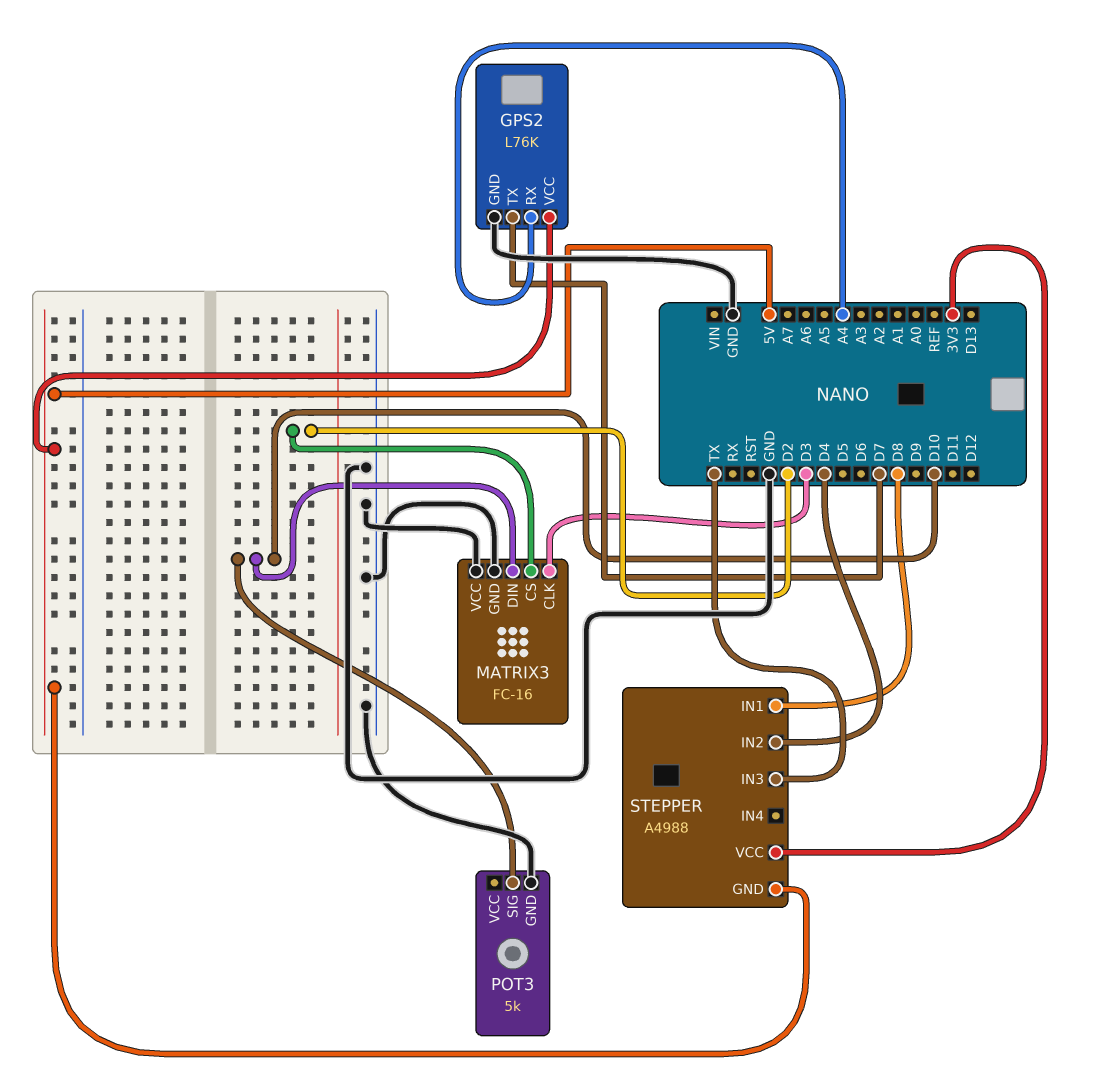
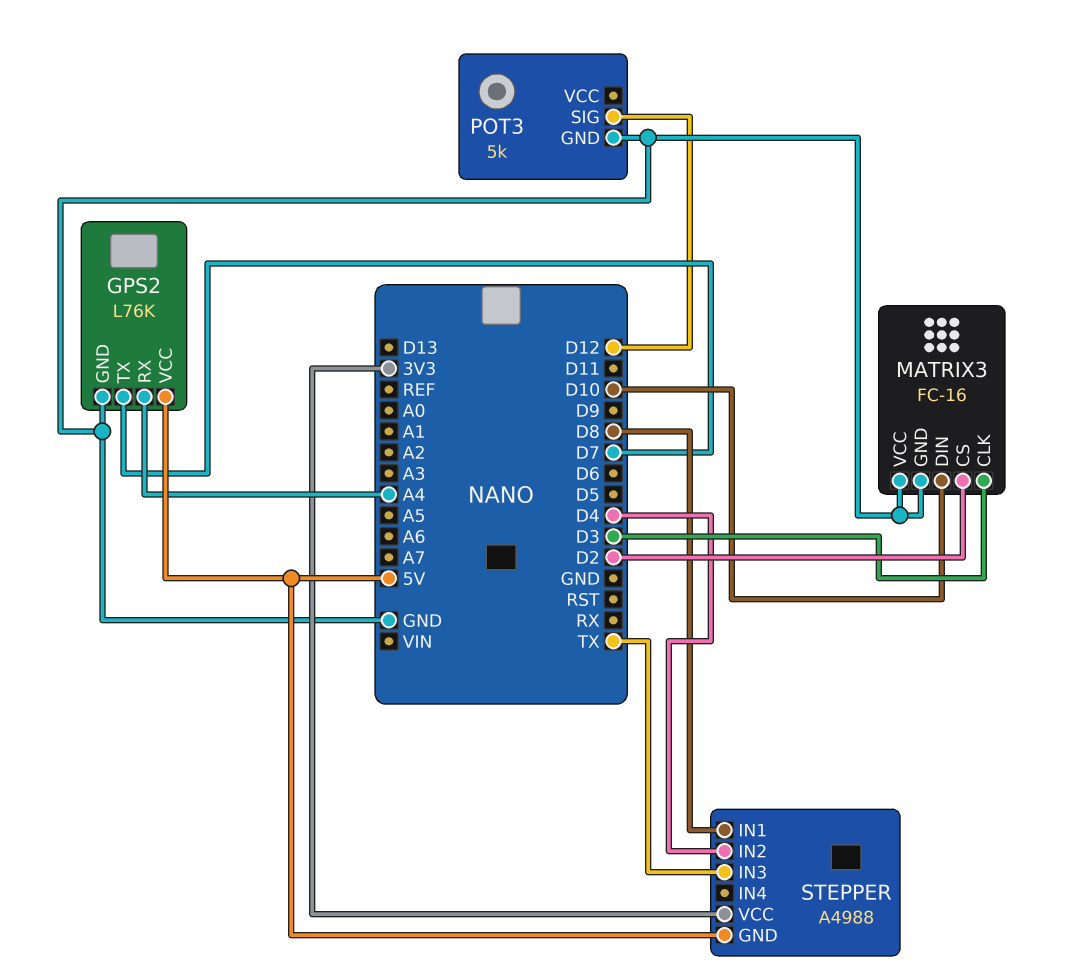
POT3 pin SIG: D10 -> D12

